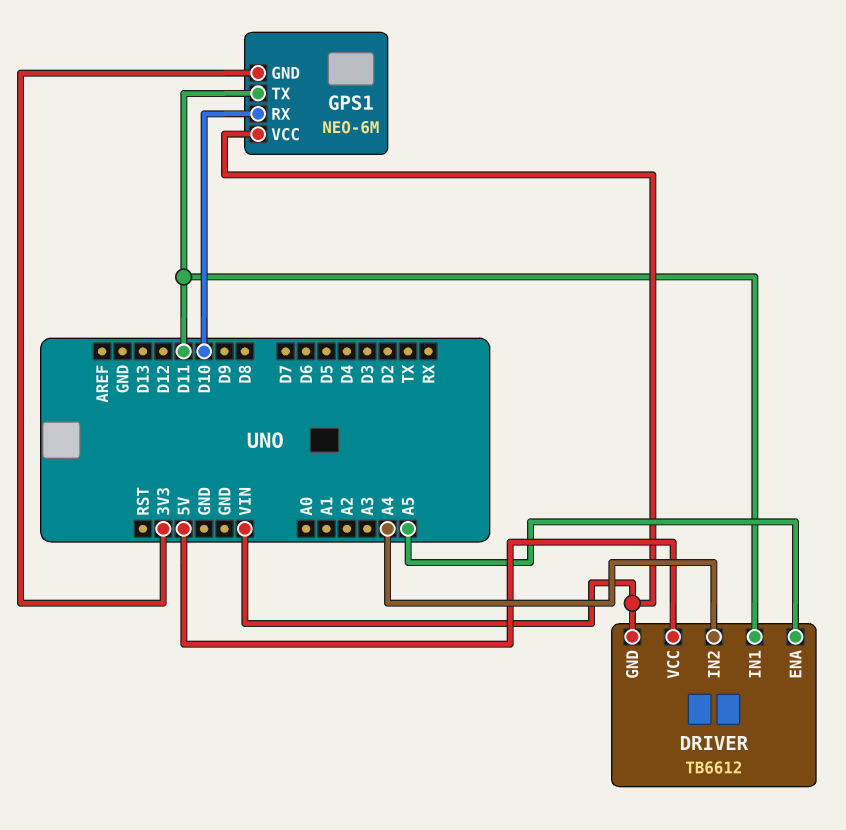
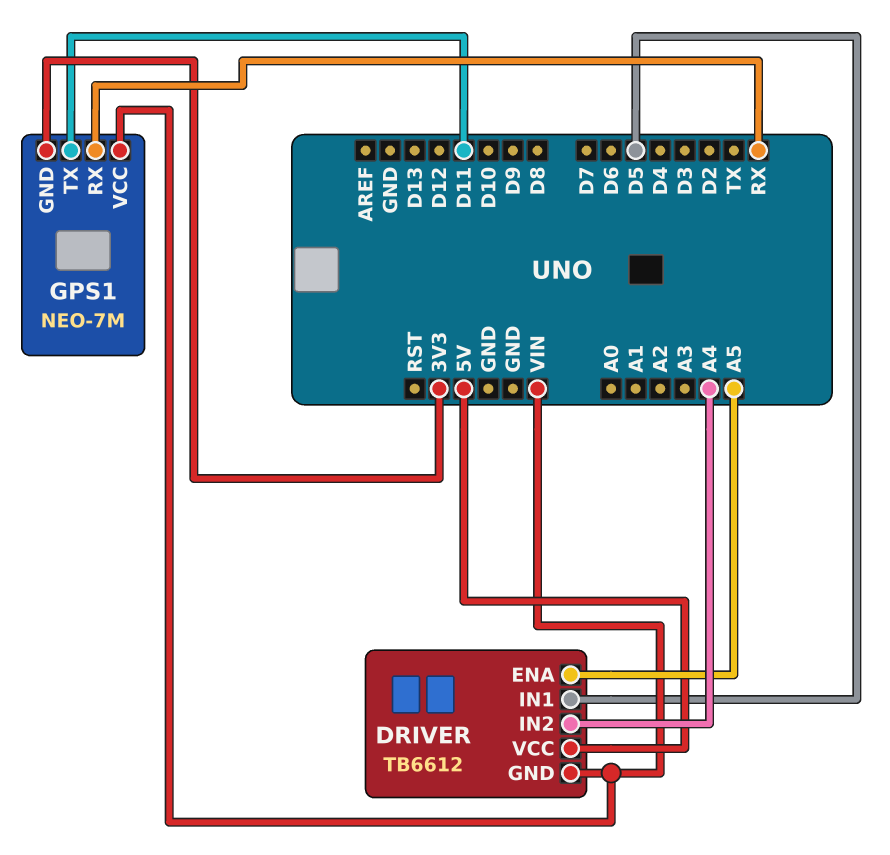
DRIVER pin IN1: D11 -> D5
GPS1: NEO-6M -> NEO-7M
GPS1 pin RX: D10 -> RX

